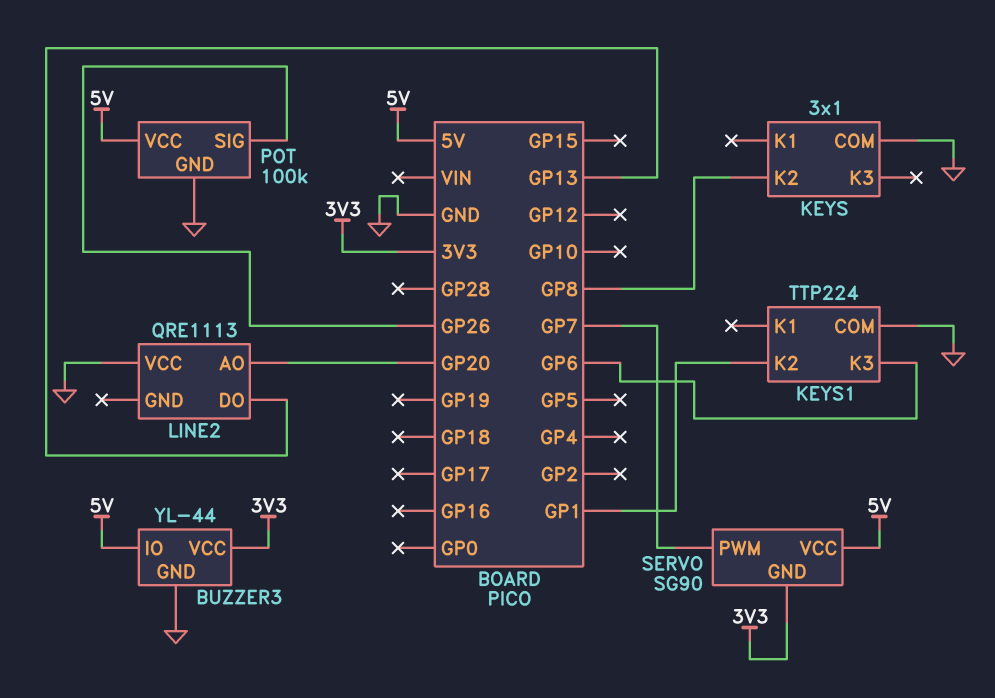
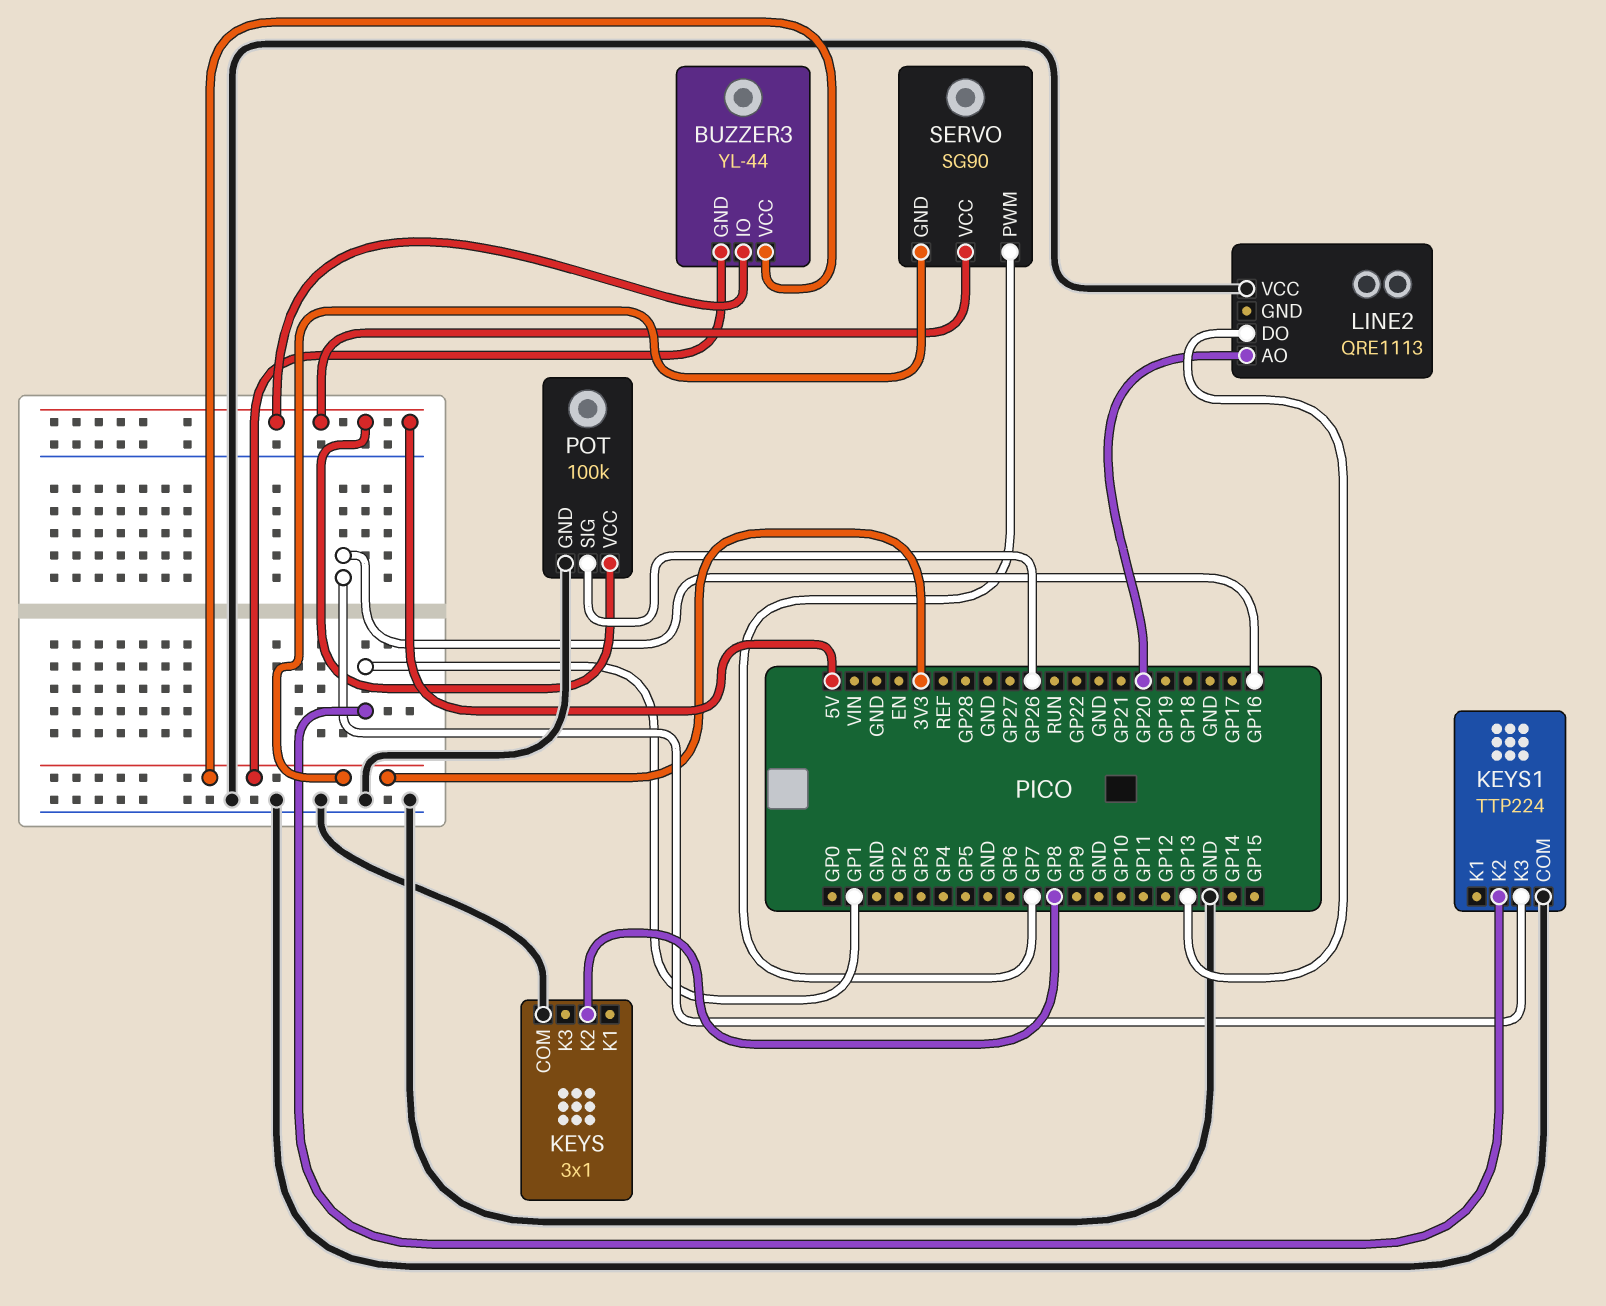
BUZZER3 pin GND: GND -> 3V3
KEYS1 pin K3: GP6 -> GP16

